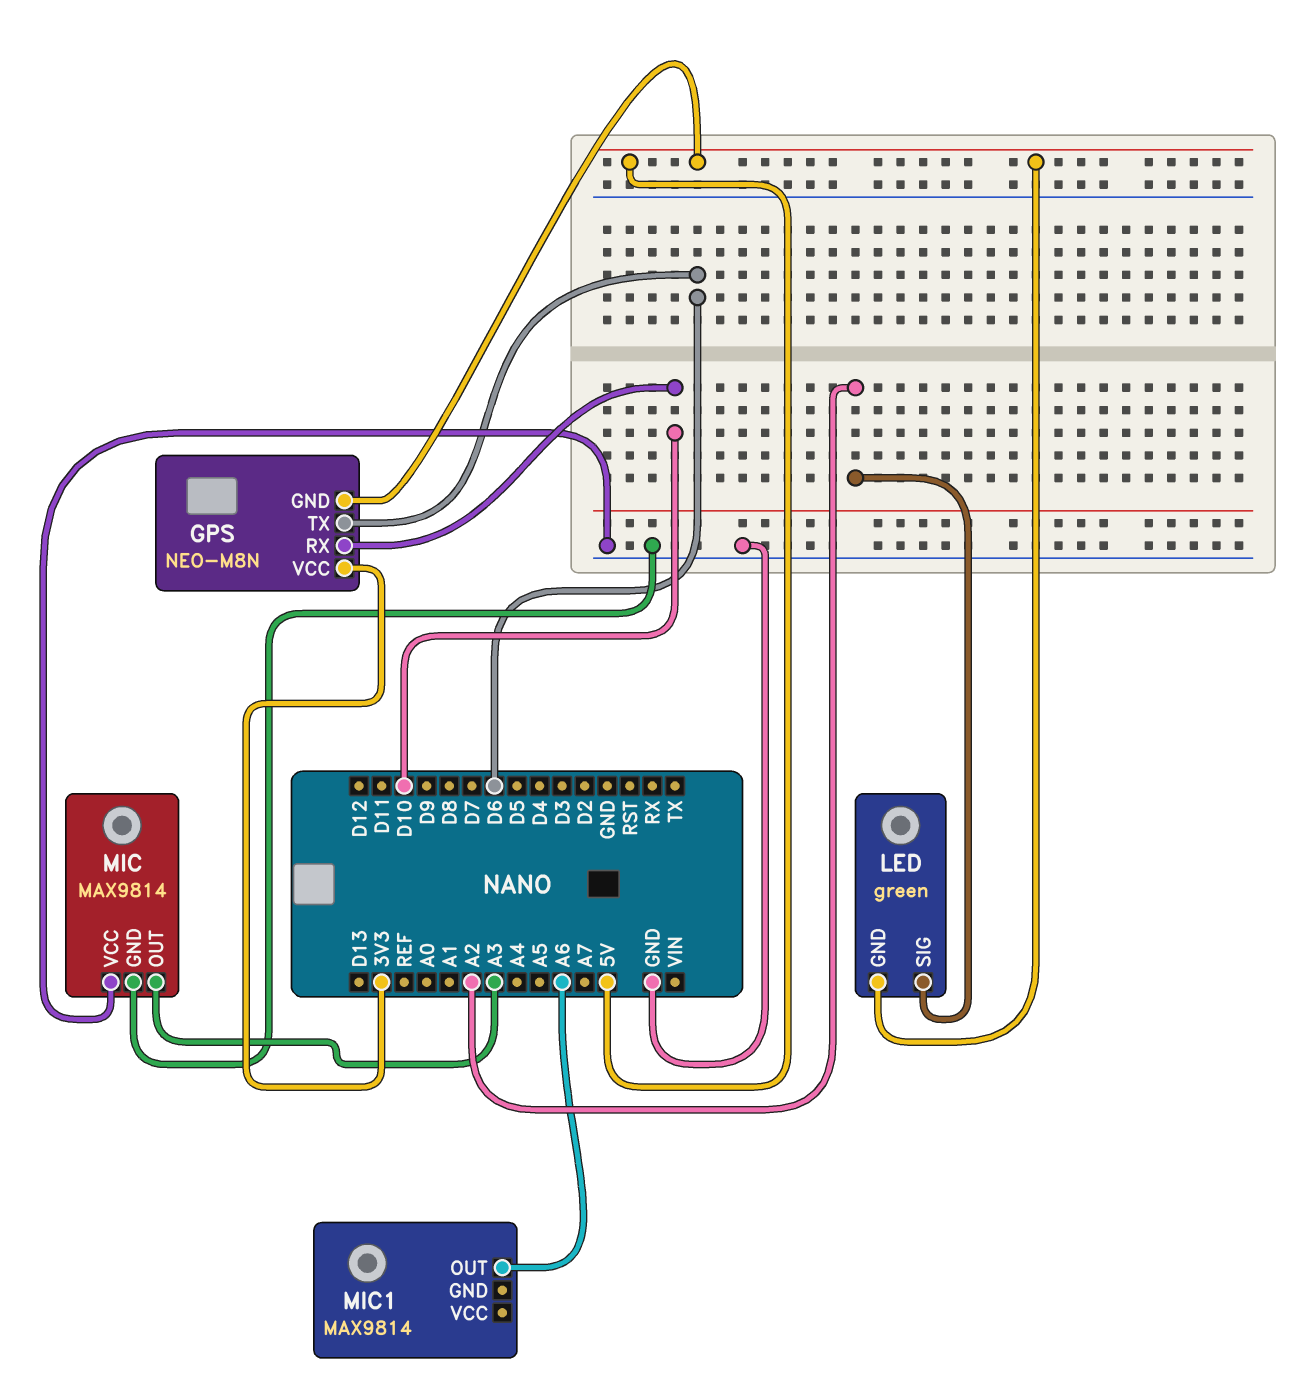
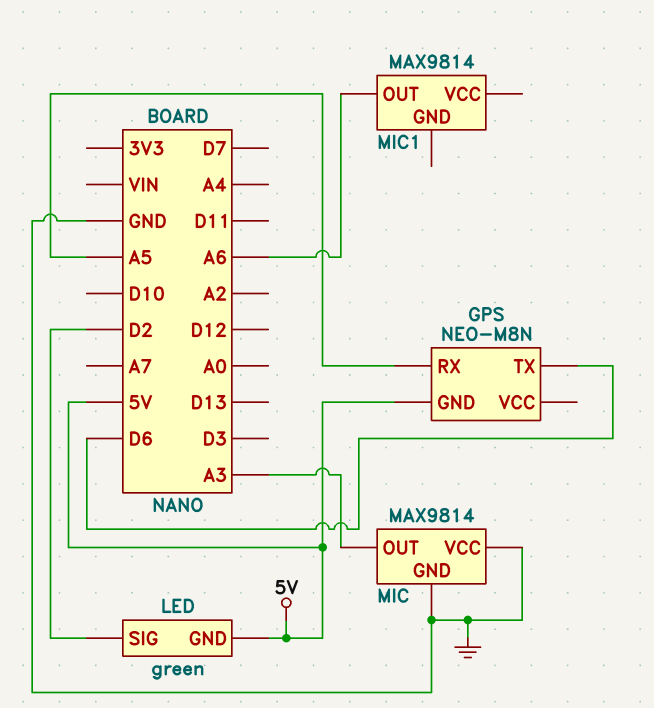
GPS pin RX: D10 -> A5
GPS pin VCC: 3V3 -> none
LED pin SIG: A2 -> D2

